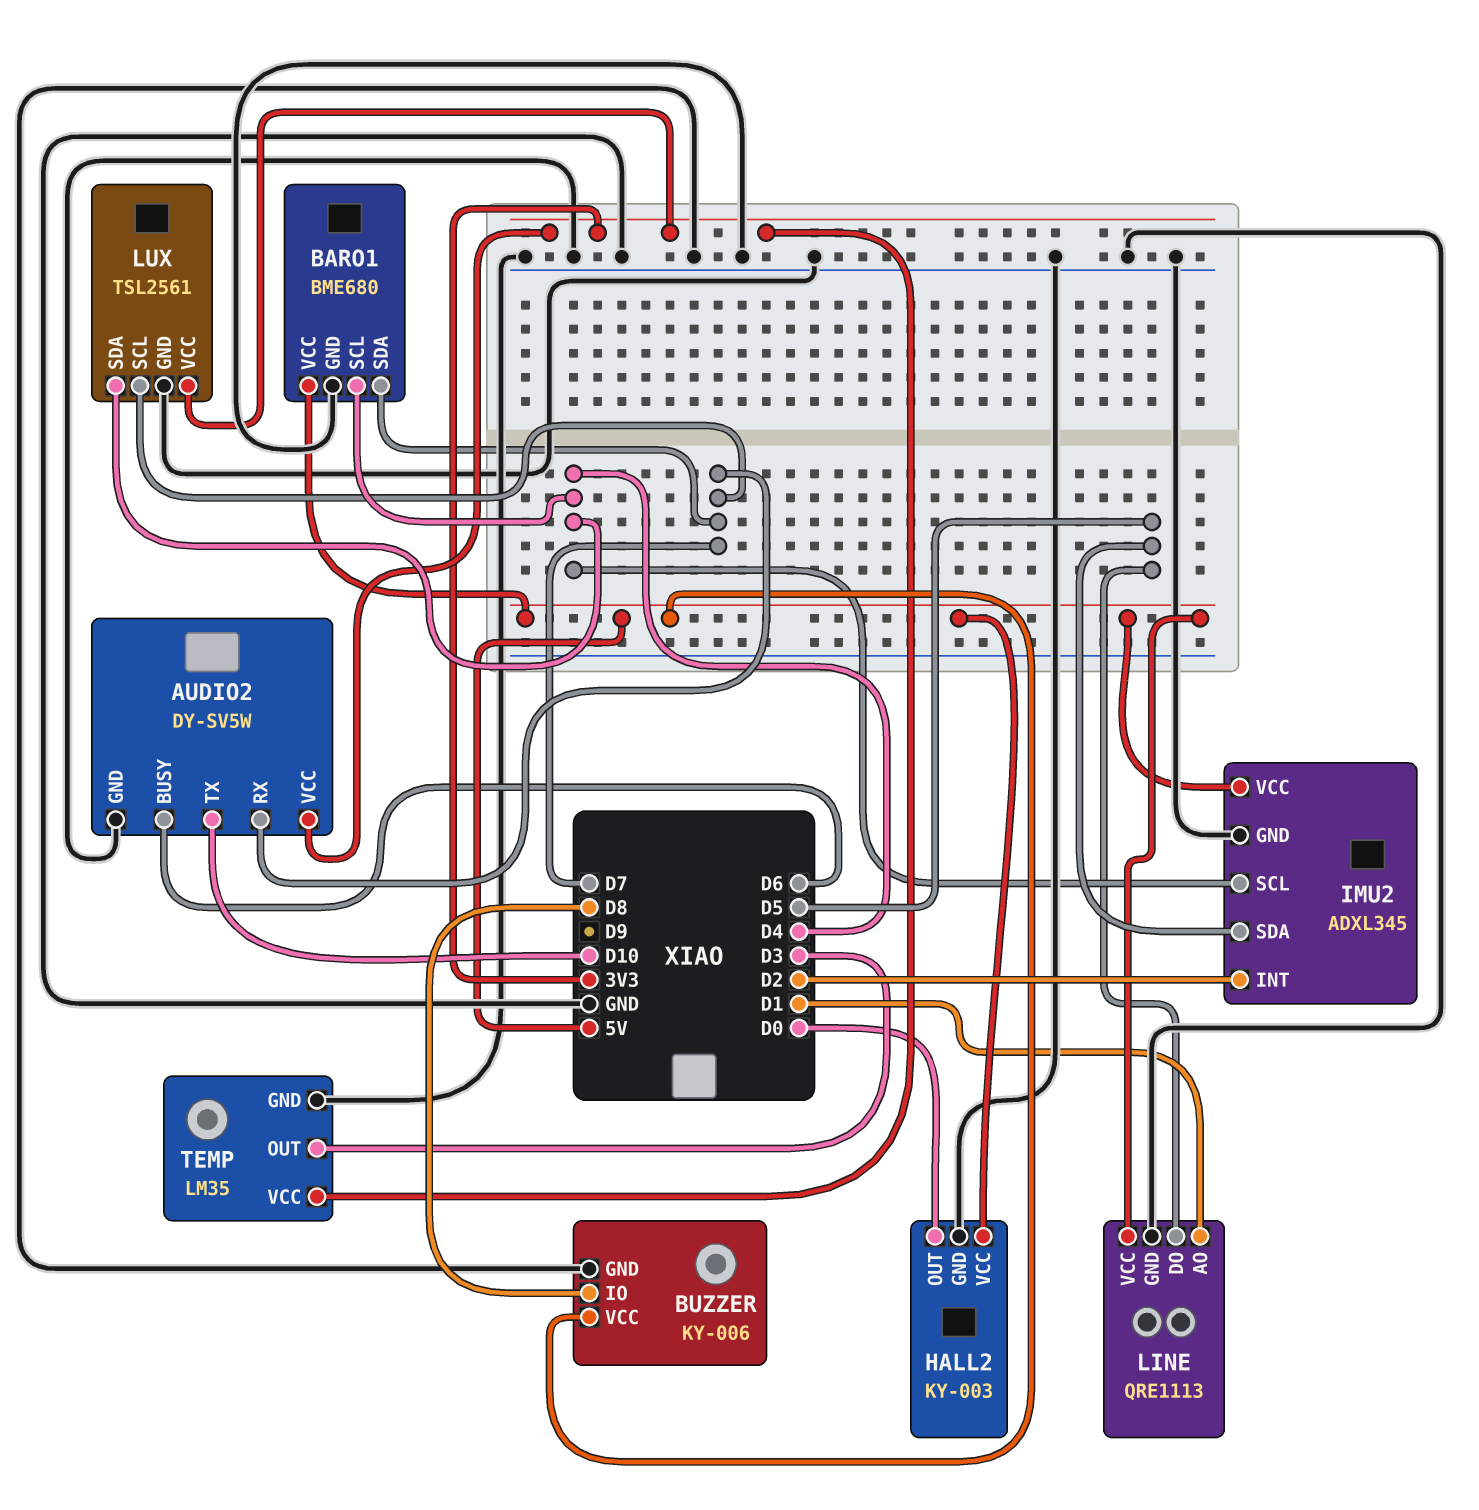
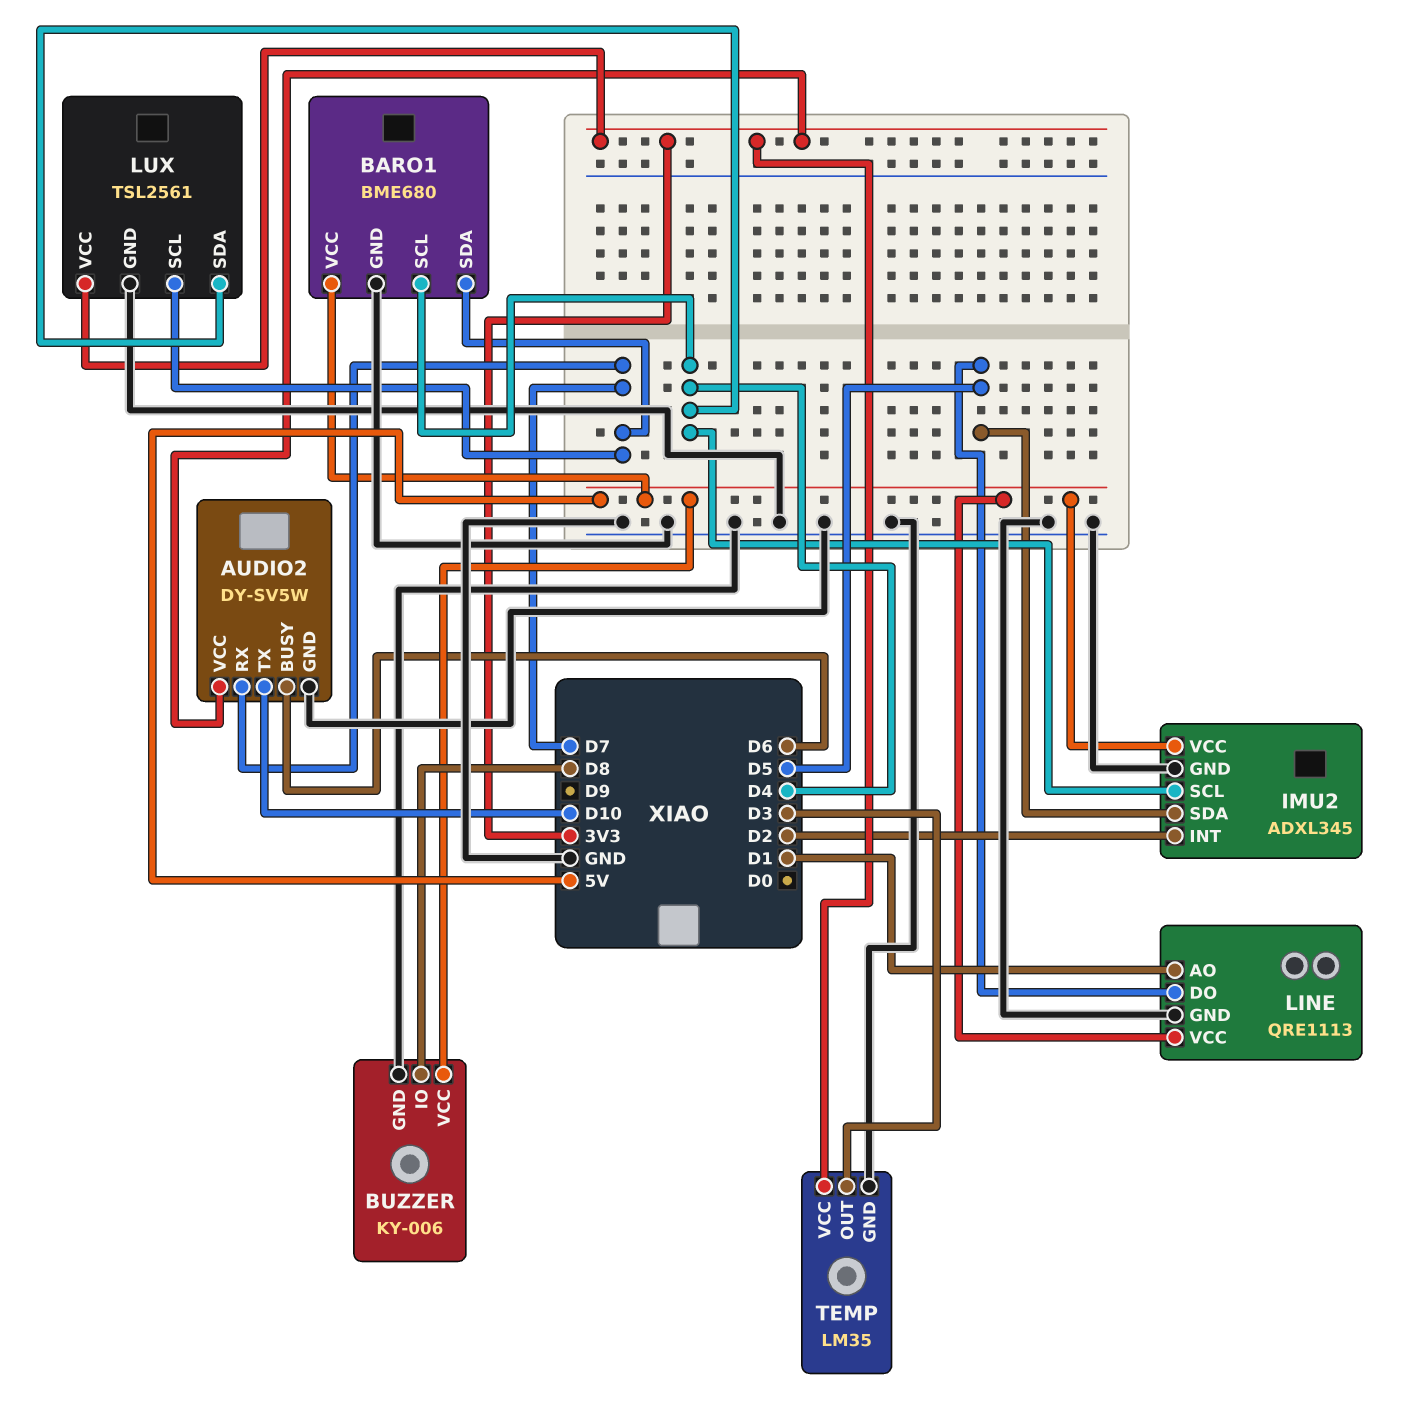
HALL2: KY-003 -> none
HALL2 pin GND: GND -> none
HALL2 pin OUT: D0 -> none
HALL2 pin VCC: 5V -> none

